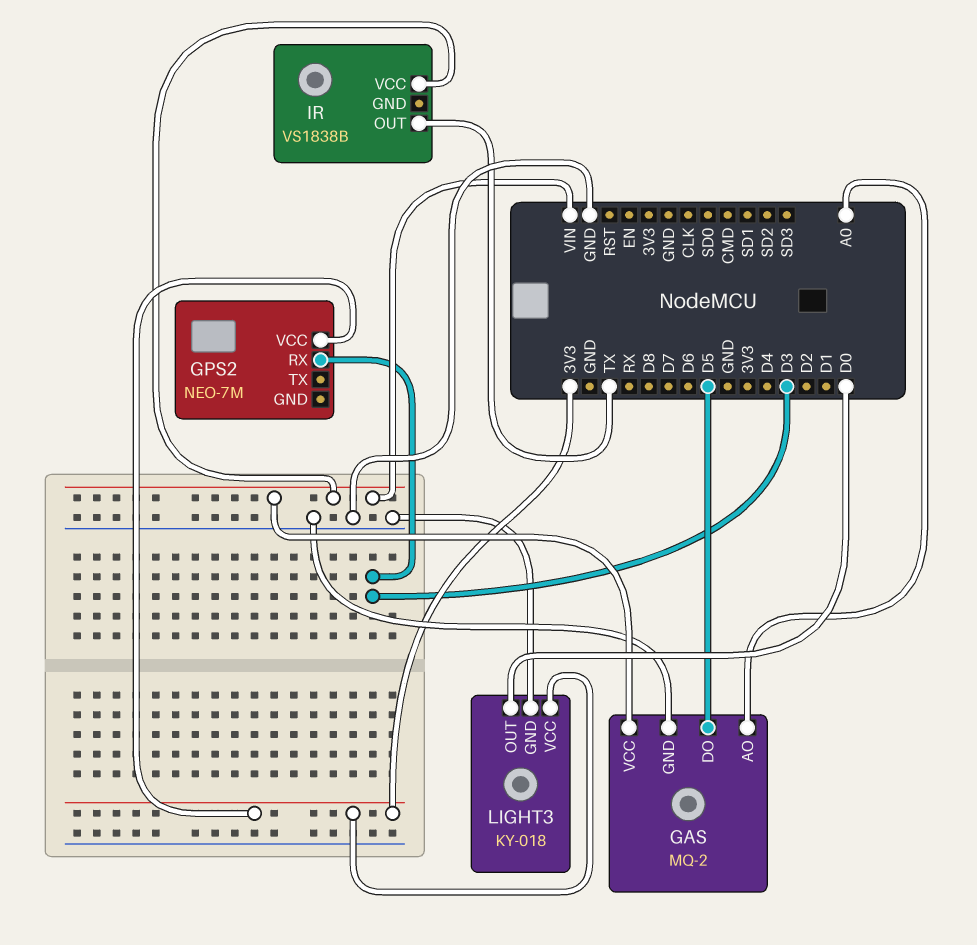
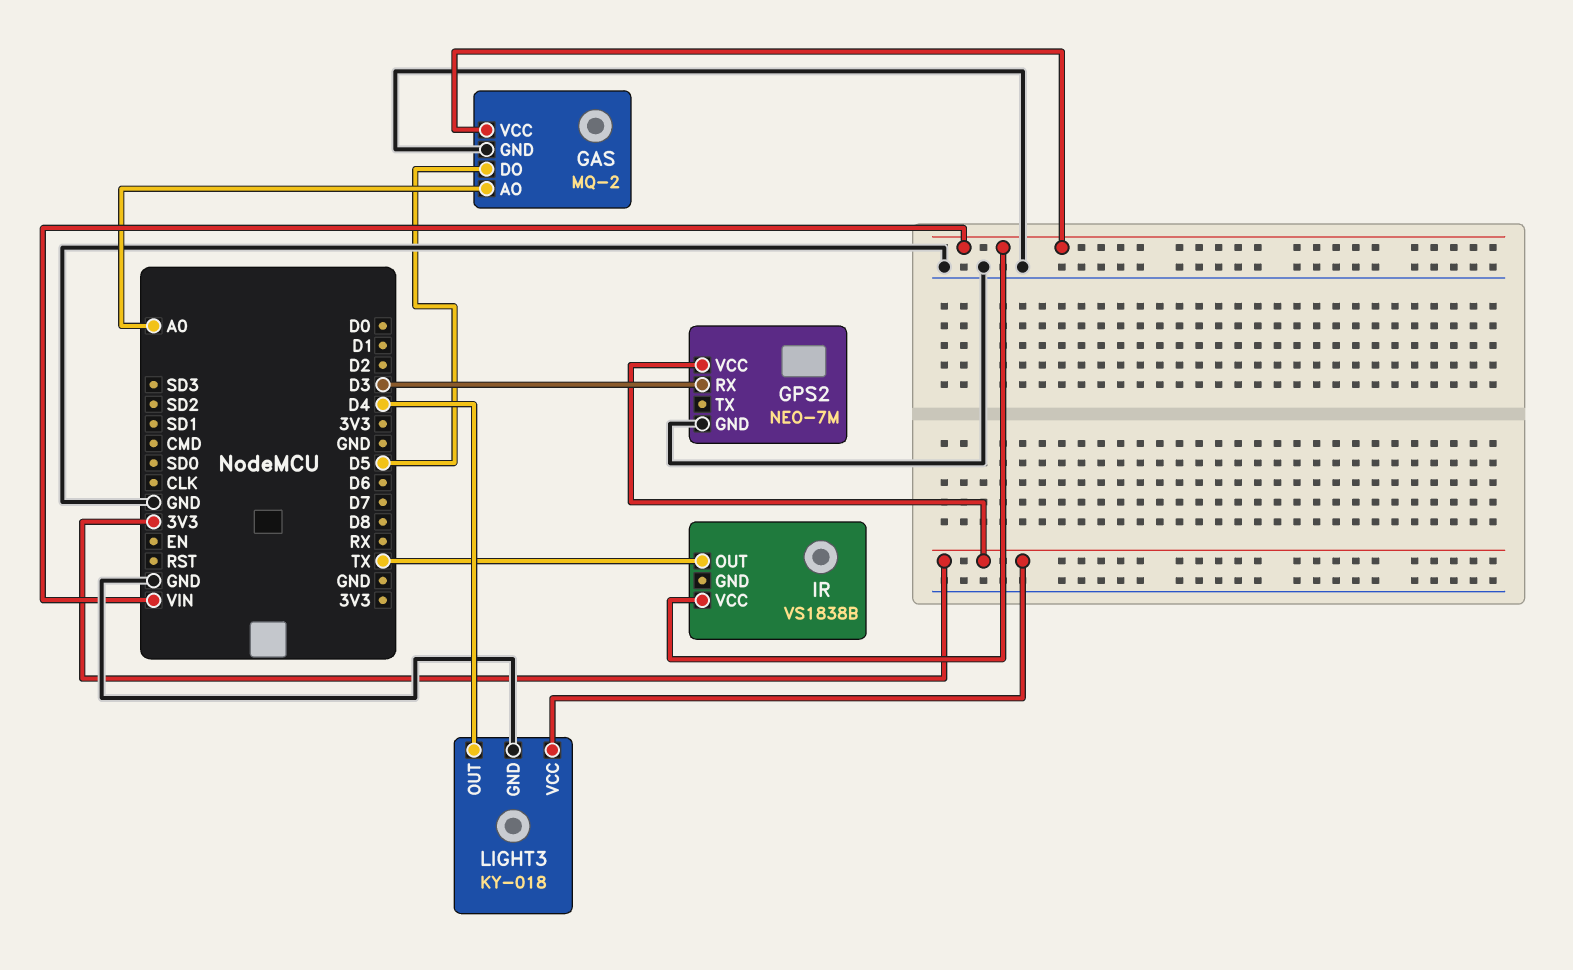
GPS2 pin GND: none -> GND
LIGHT3 pin OUT: D0 -> D4

